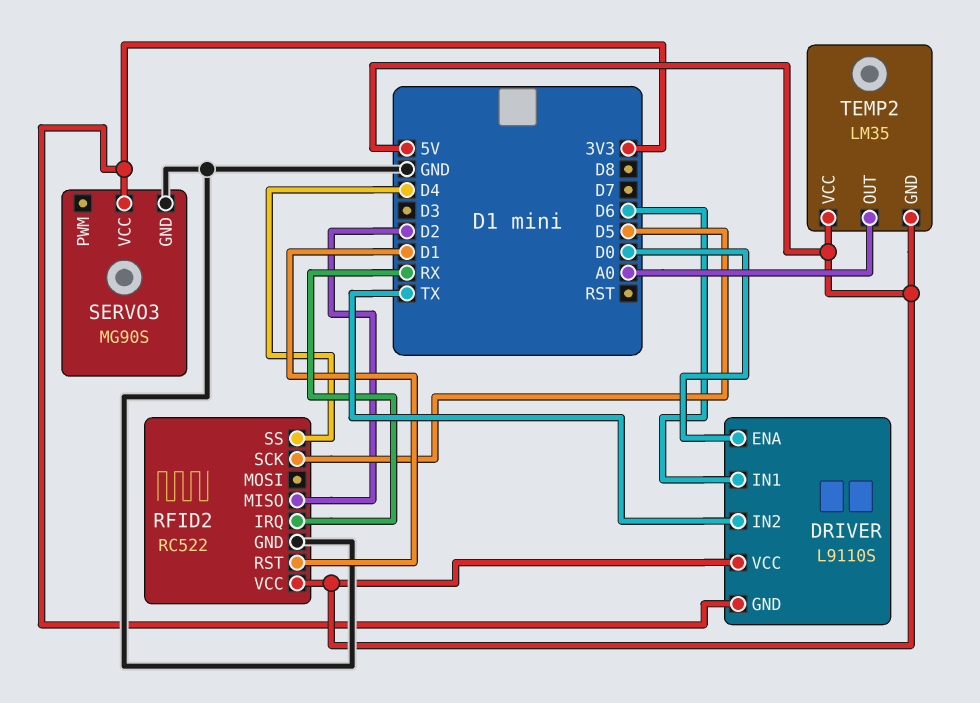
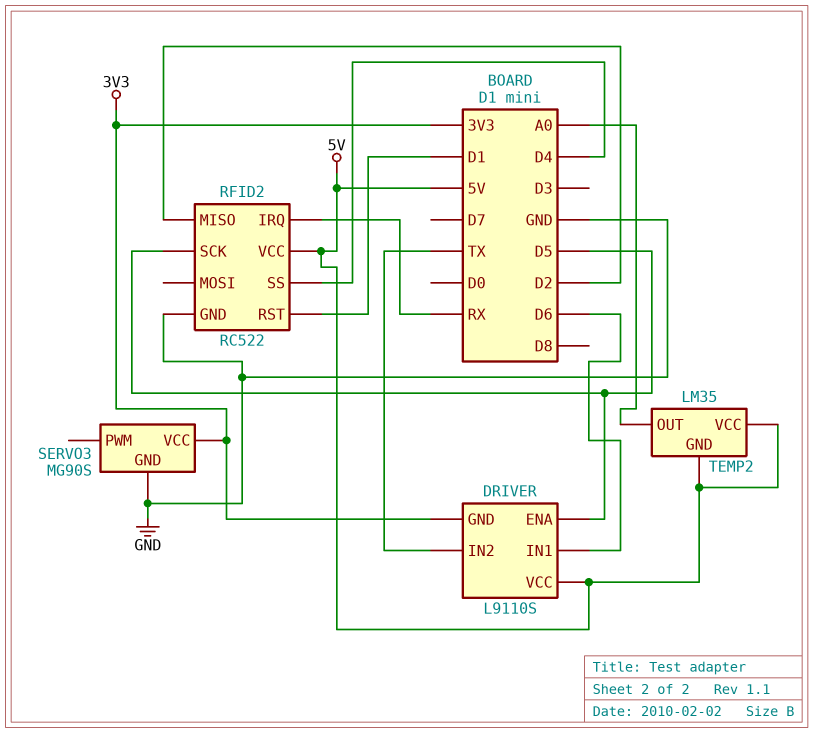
DRIVER pin ENA: D0 -> D5

